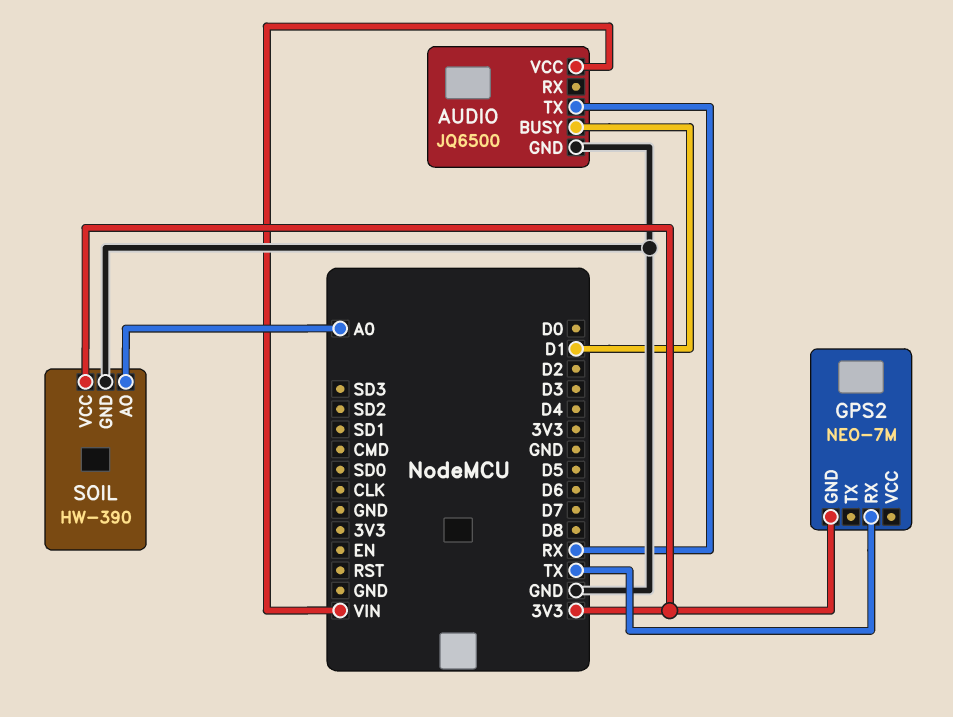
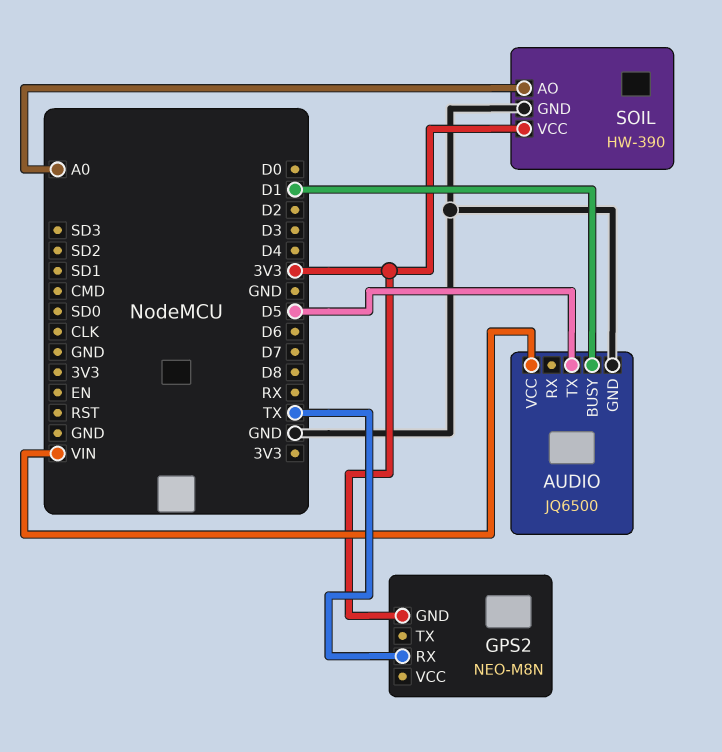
AUDIO pin TX: RX -> D5
GPS2: NEO-7M -> NEO-M8N

